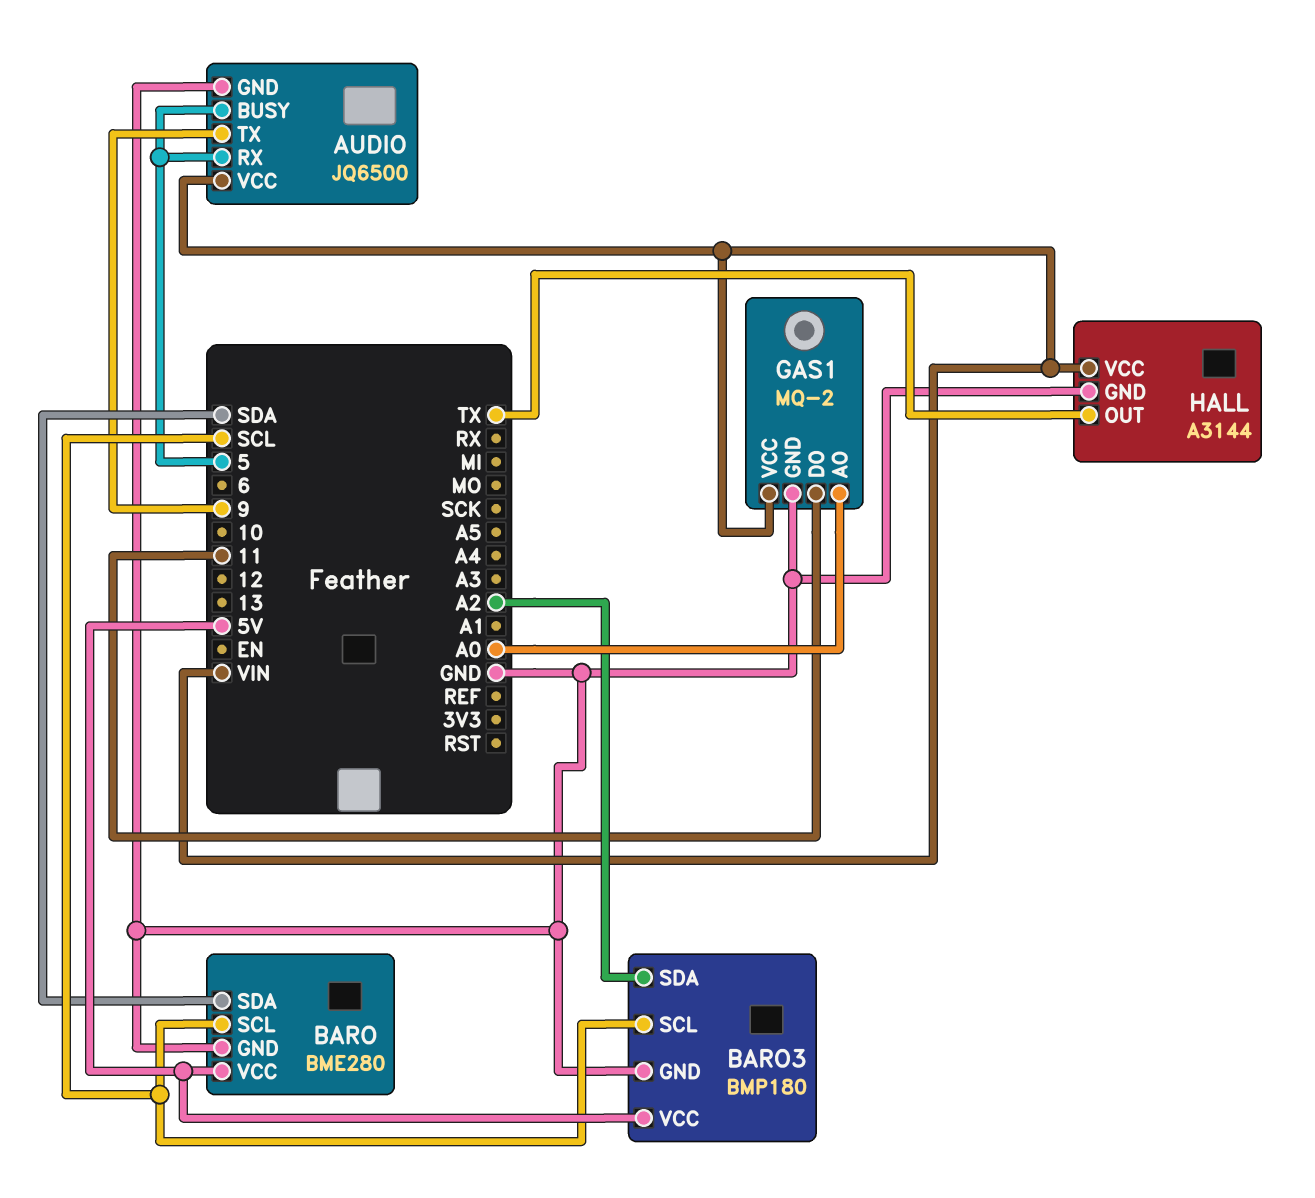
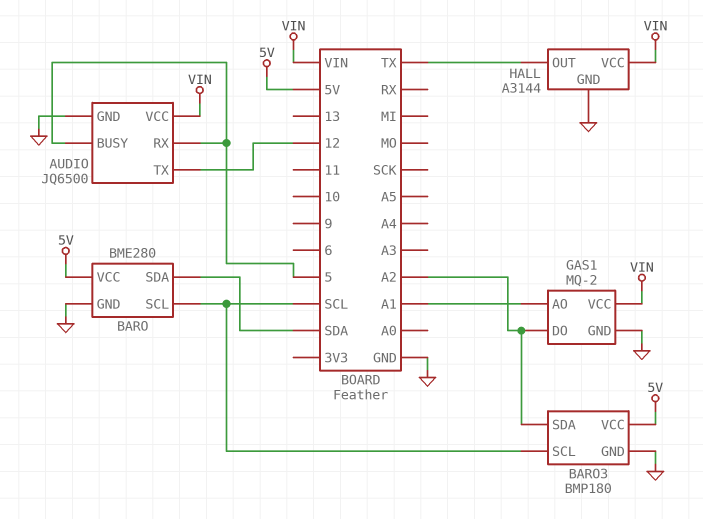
AUDIO pin TX: 9 -> 12
GAS1 pin AO: A0 -> A1
GAS1 pin DO: 11 -> A2

